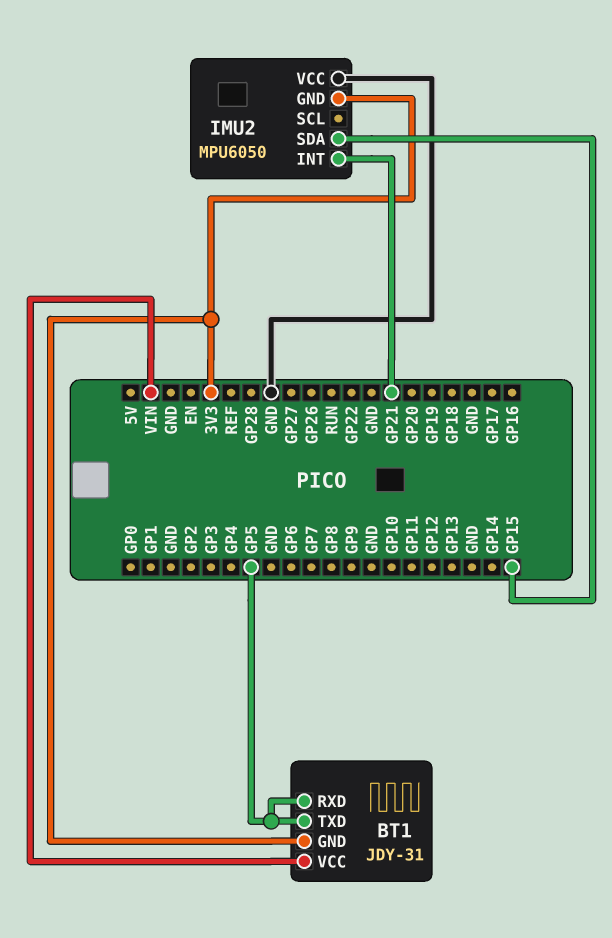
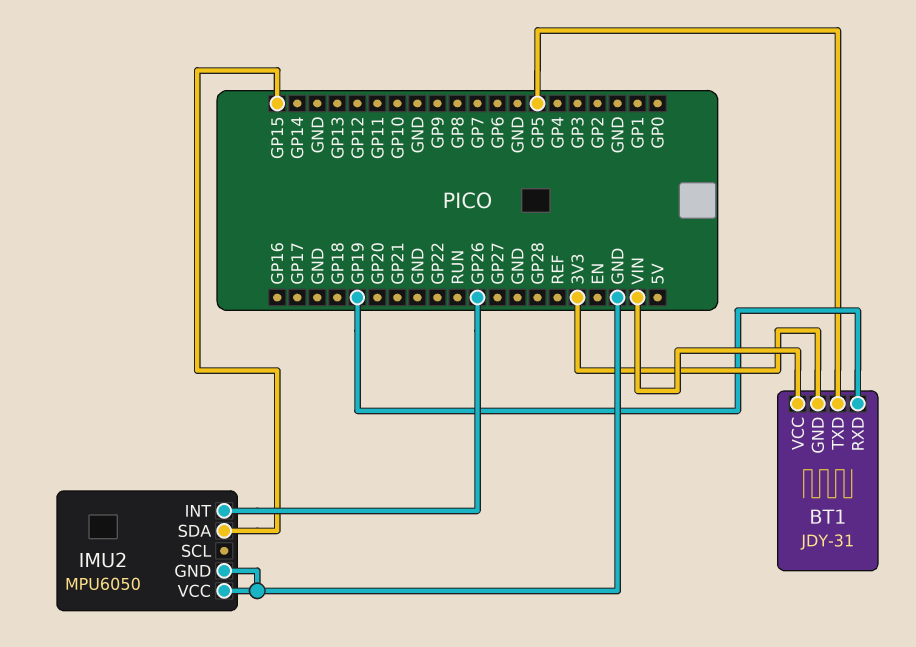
BT1 pin RXD: GP5 -> GP19
IMU2 pin GND: 3V3 -> GND
IMU2 pin INT: GP21 -> GP26

